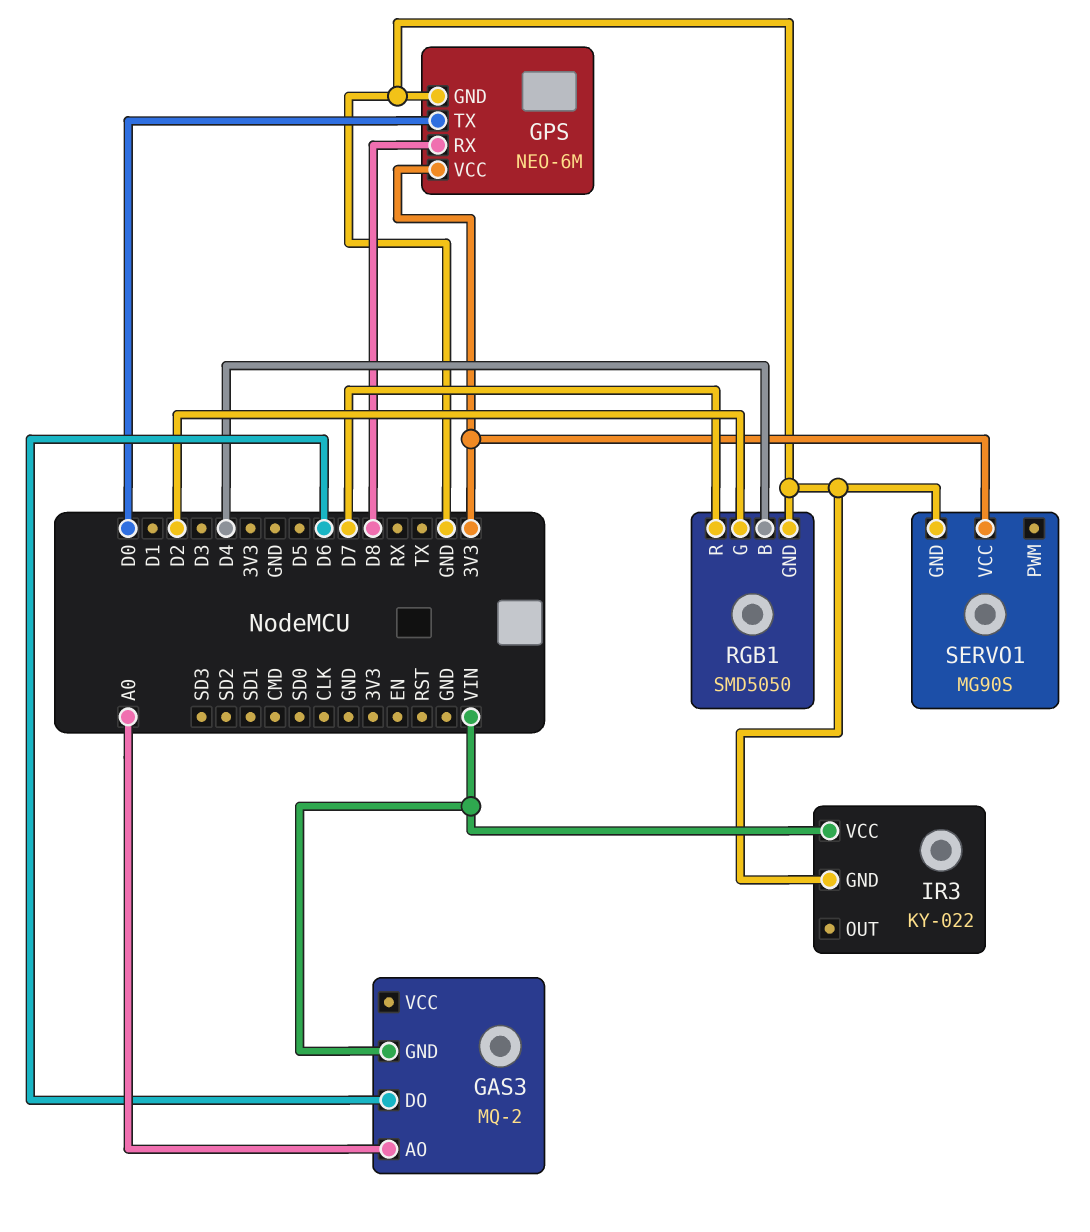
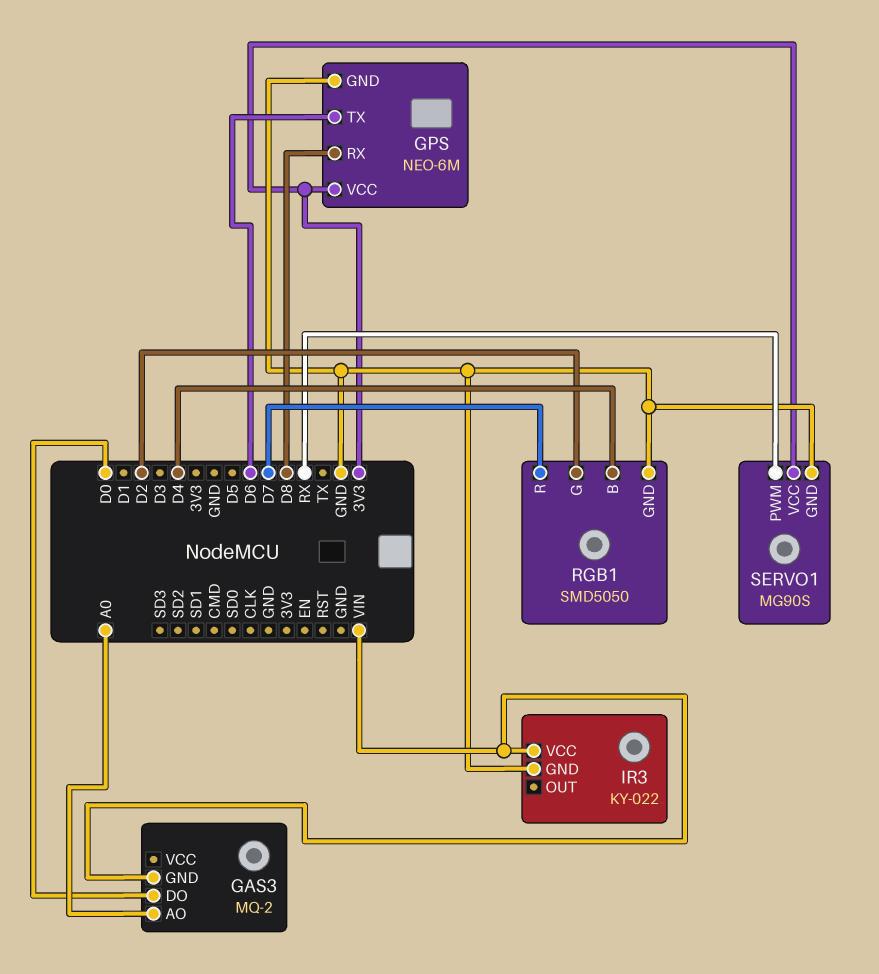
GAS3 pin DO: D6 -> D0
GPS pin TX: D0 -> D6
SERVO1 pin PWM: none -> RX

